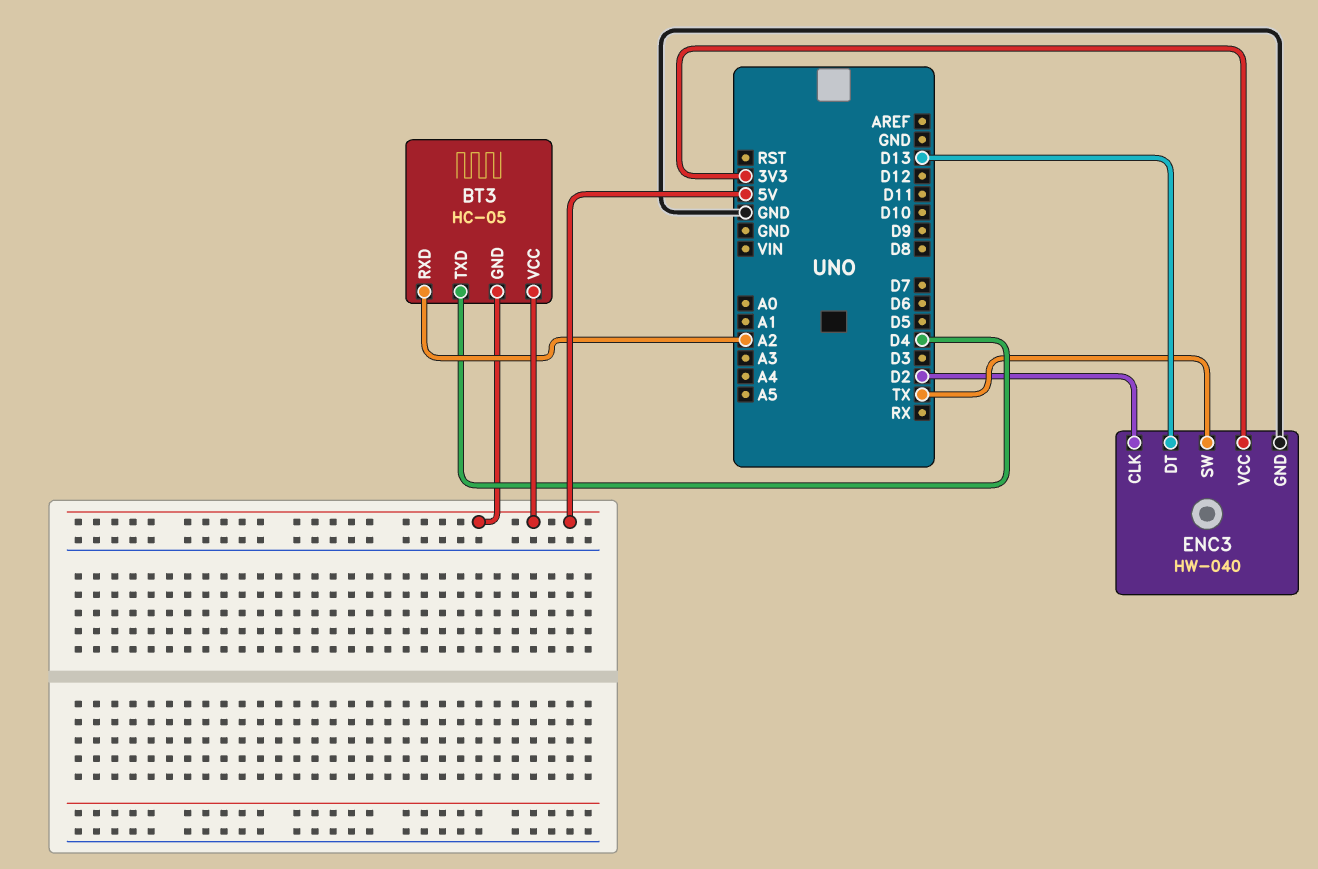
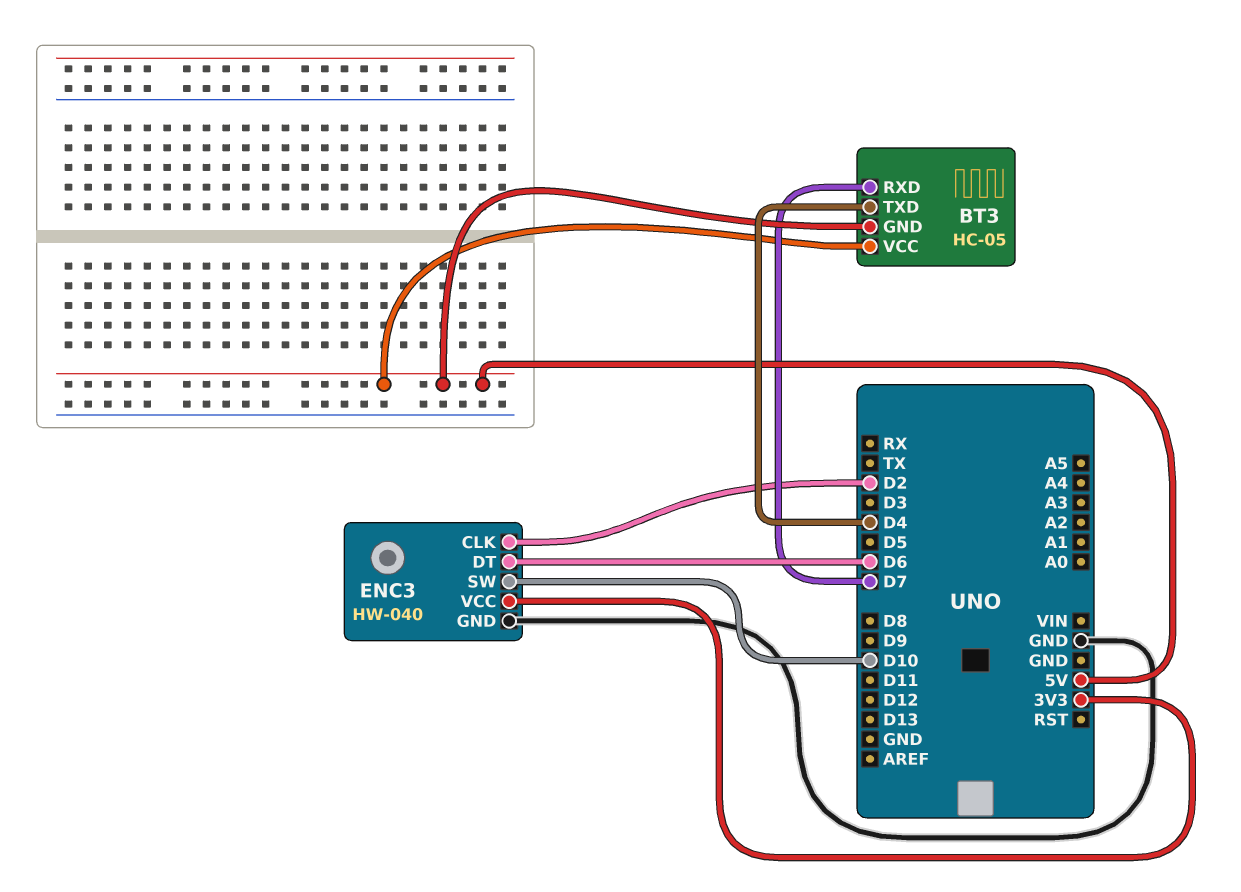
BT3 pin RXD: A2 -> D7
ENC3 pin DT: D13 -> D6
ENC3 pin SW: TX -> D10

